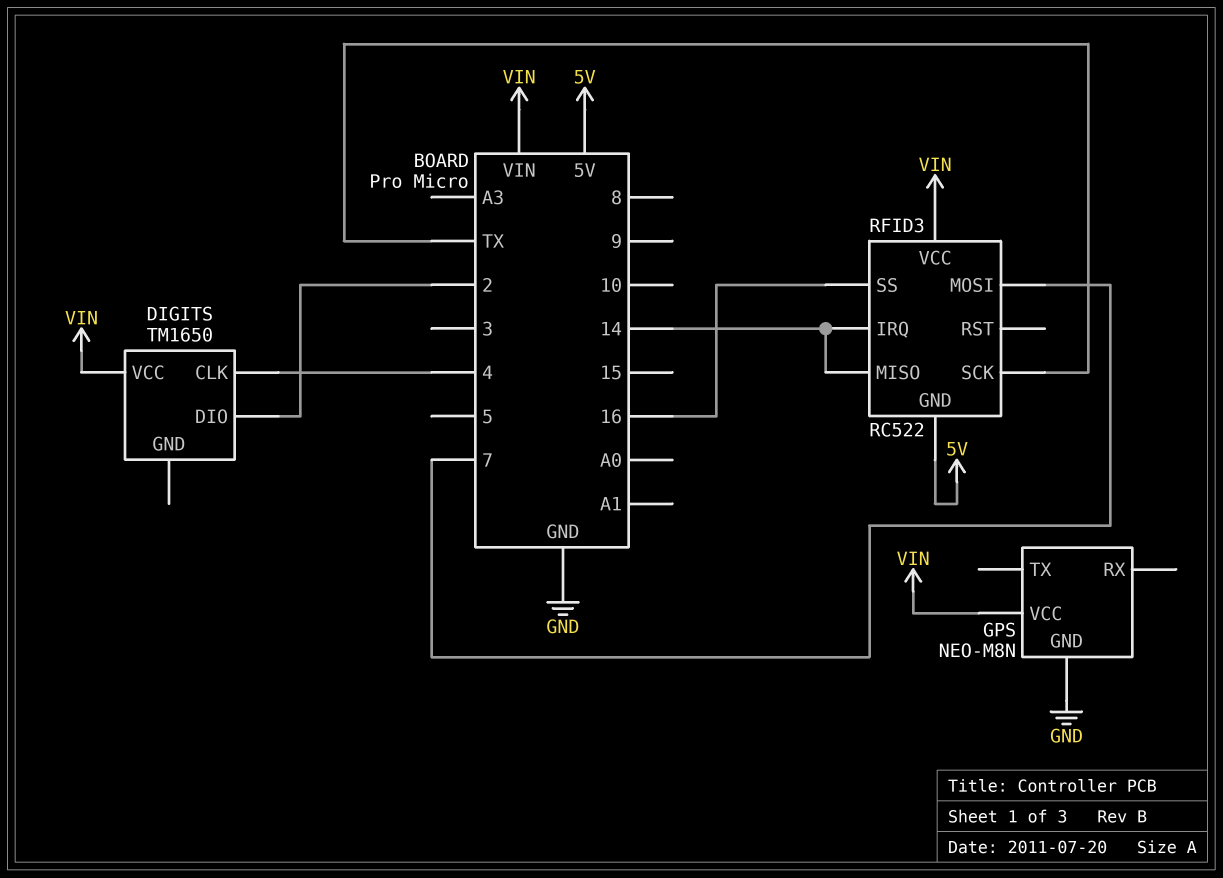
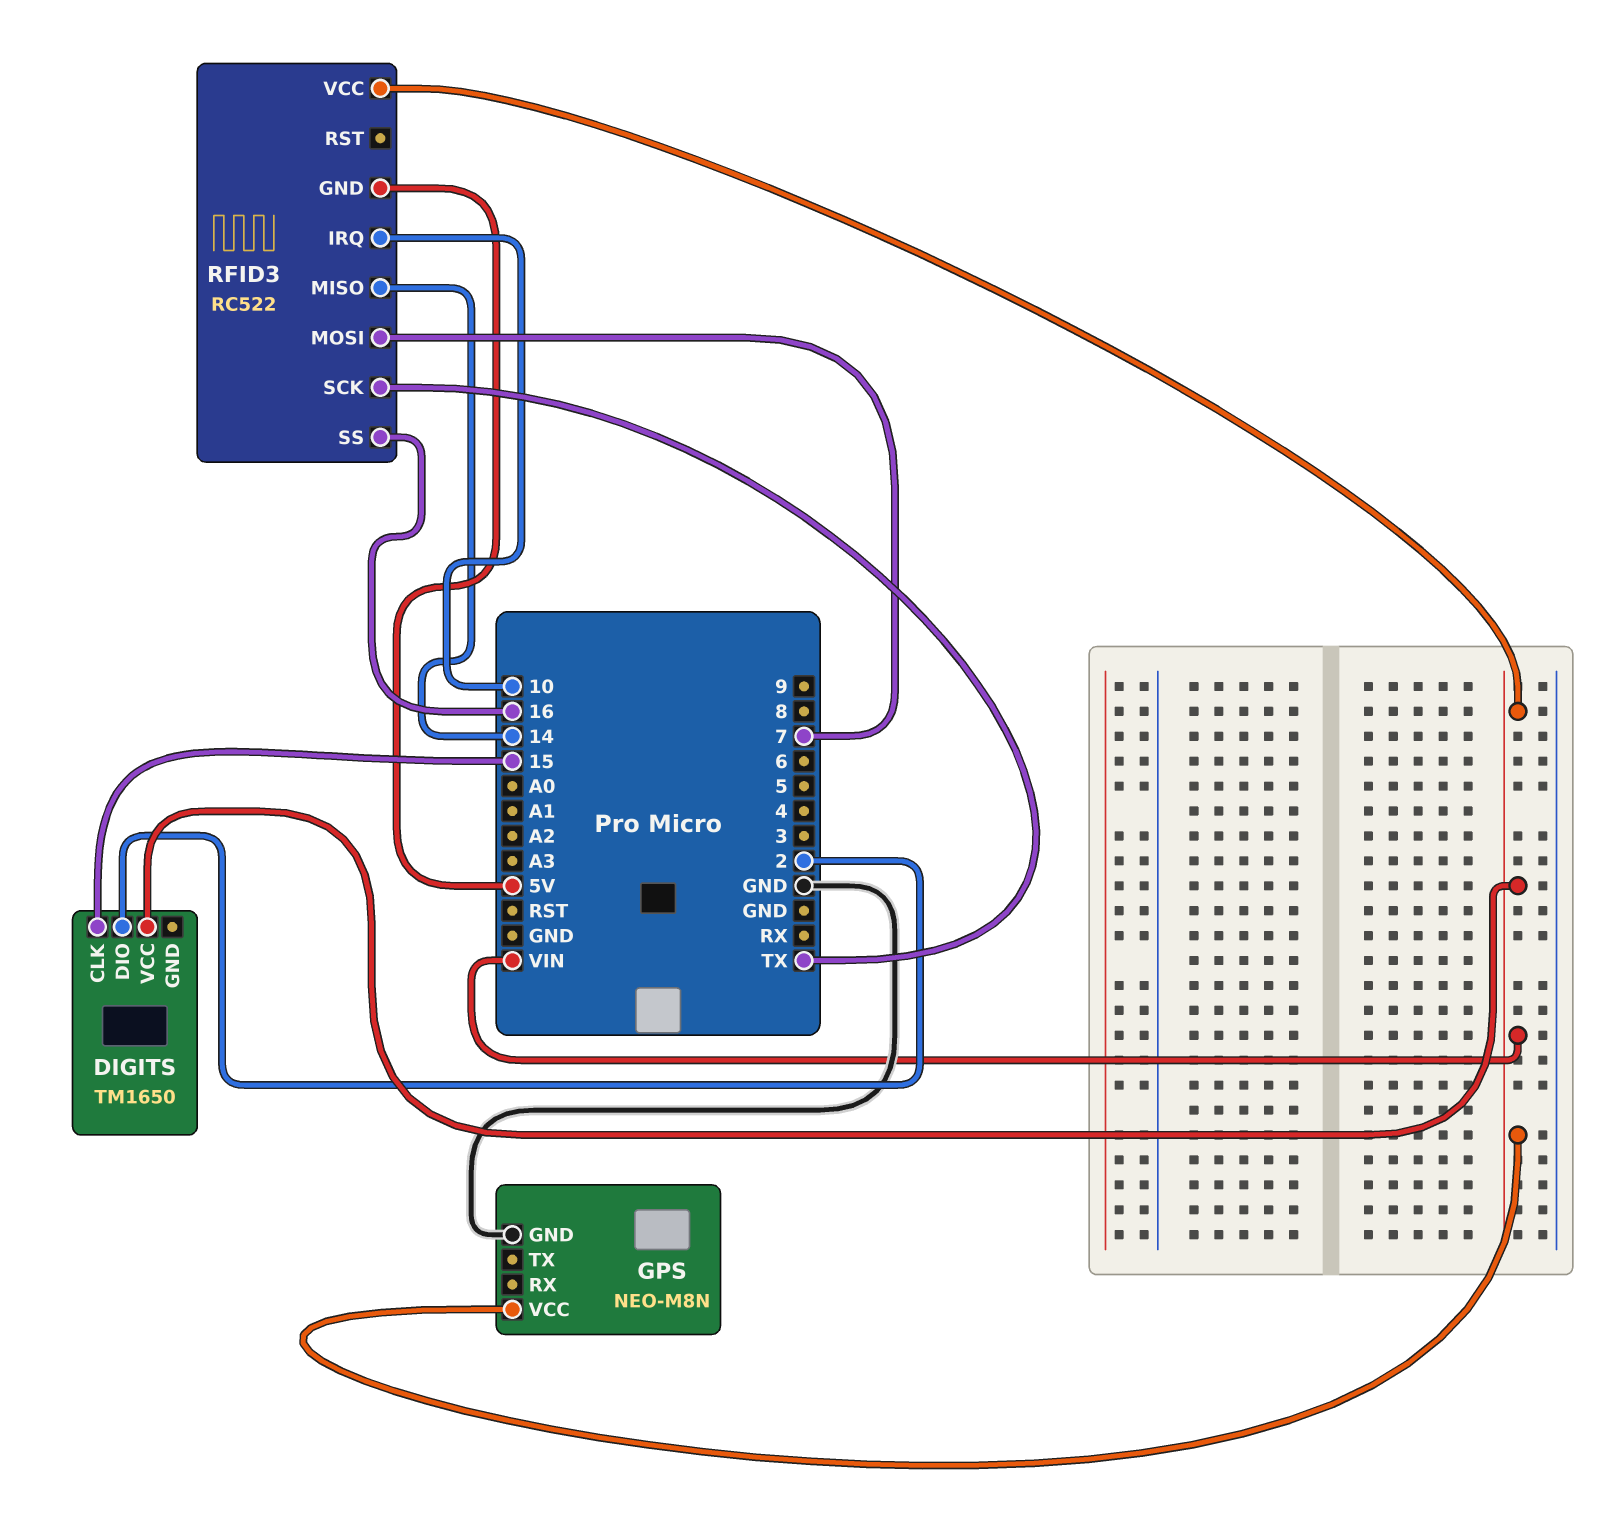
DIGITS pin CLK: 4 -> 15
RFID3 pin IRQ: 14 -> 10

